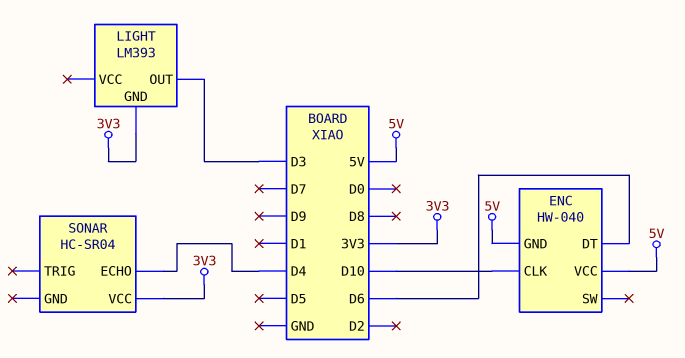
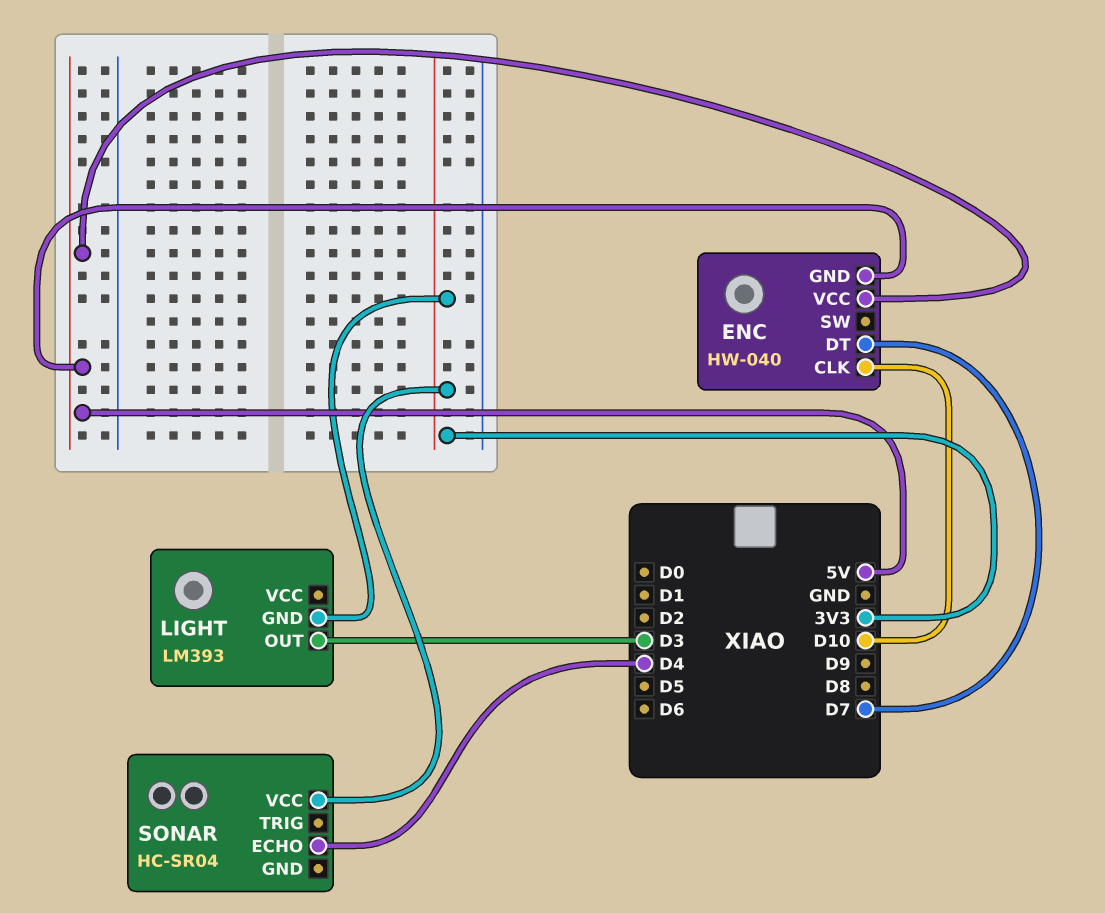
ENC pin DT: D6 -> D7

